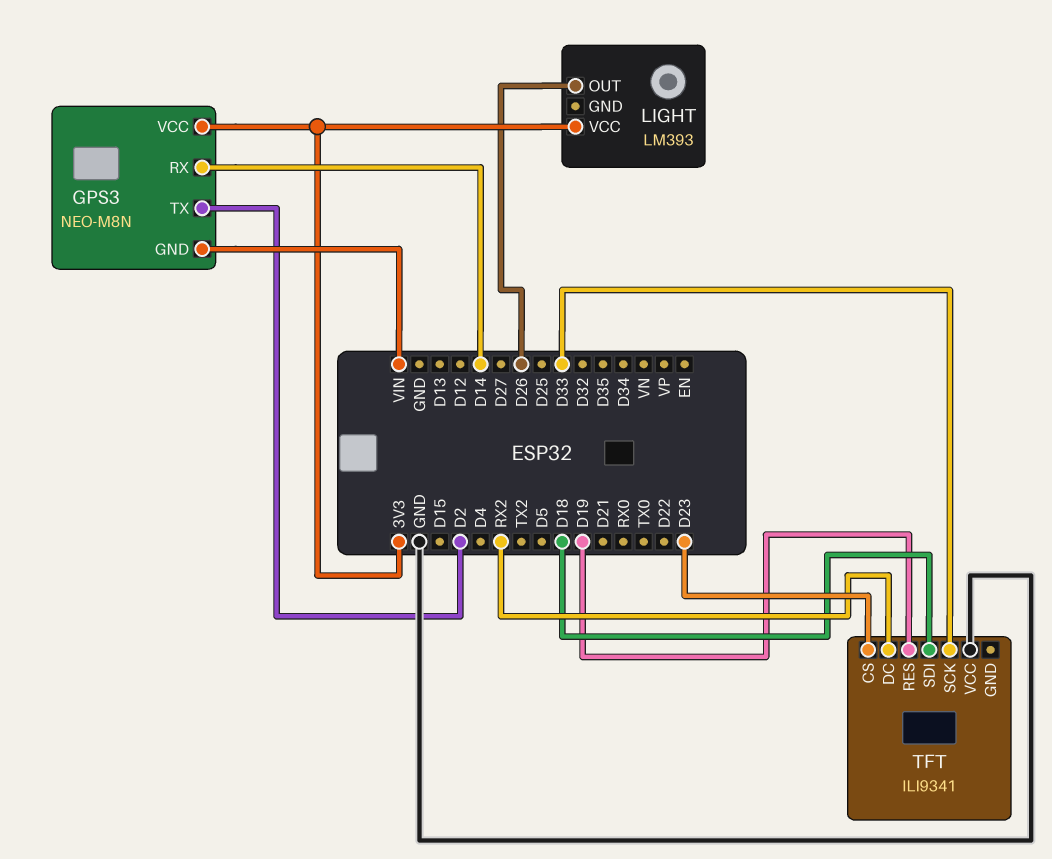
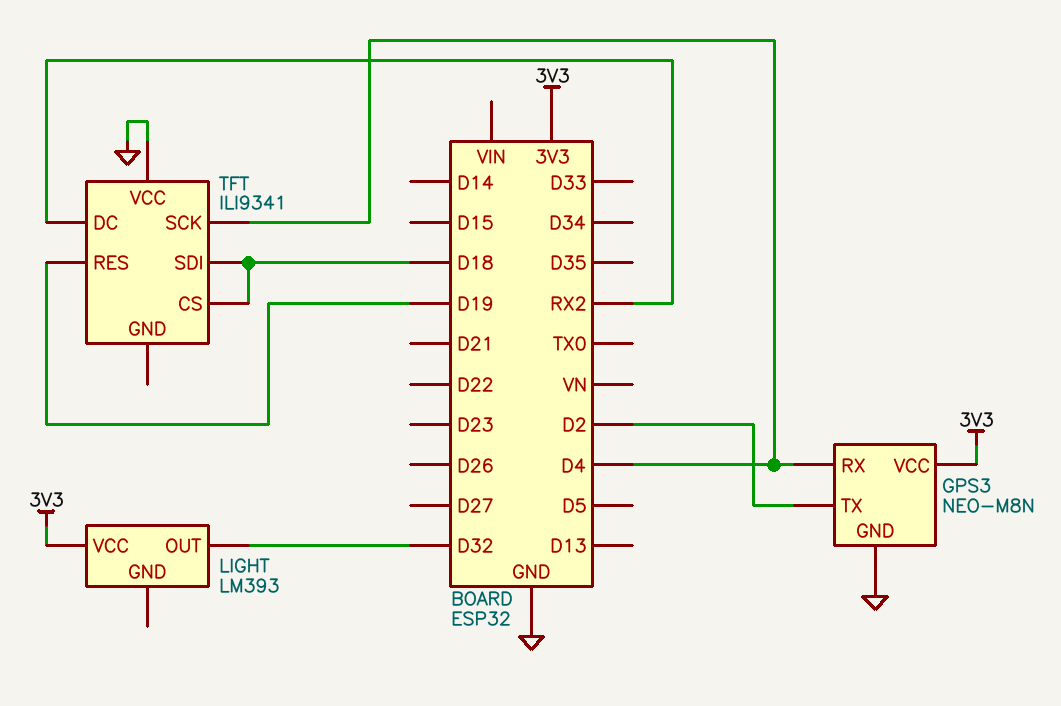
GPS3 pin GND: VIN -> GND
GPS3 pin RX: D14 -> D4
LIGHT pin OUT: D26 -> D32
TFT pin CS: D23 -> D18
TFT pin SCK: D33 -> D4

